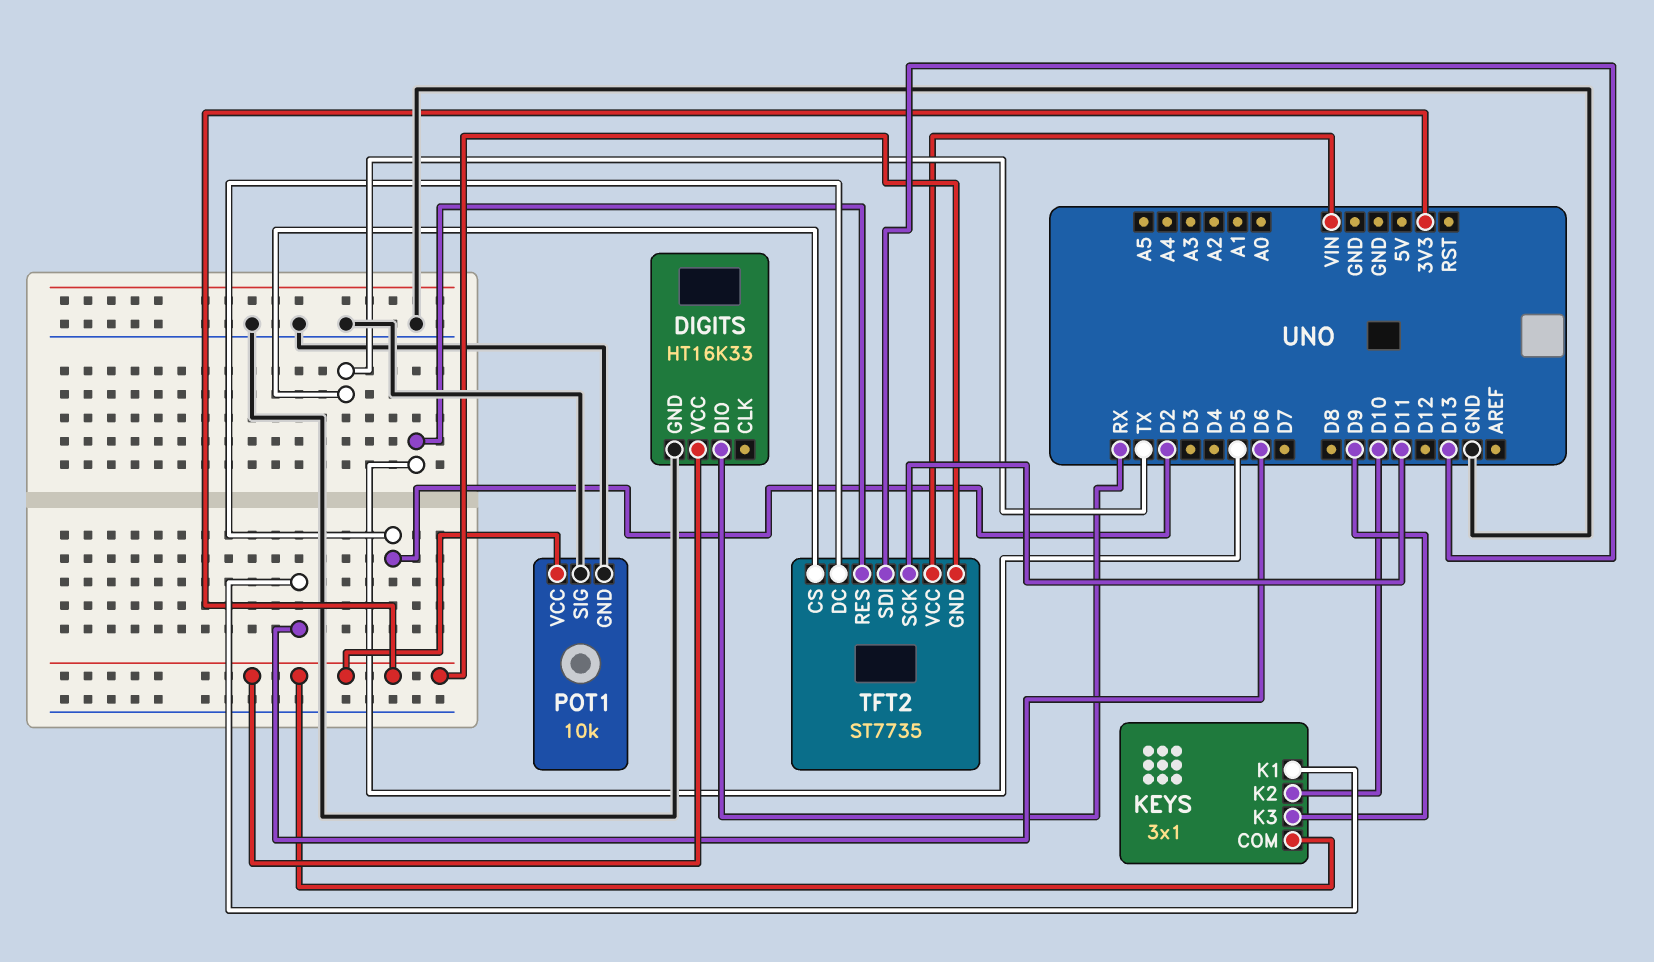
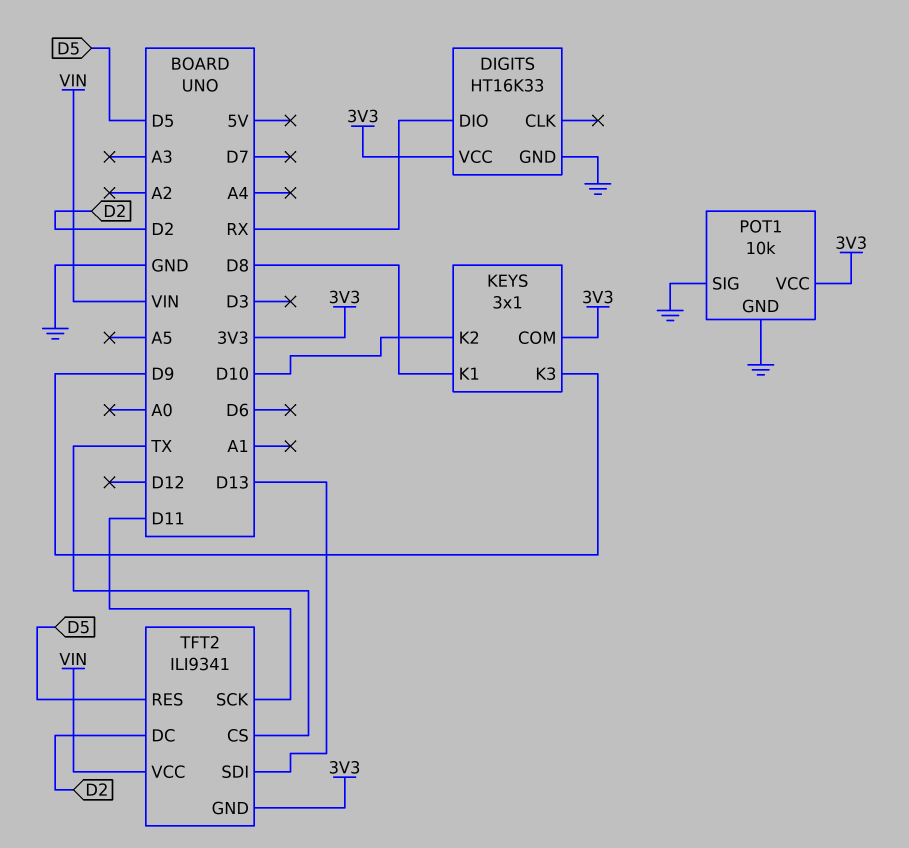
KEYS pin K1: D6 -> D8
TFT2: ST7735 -> ILI9341

